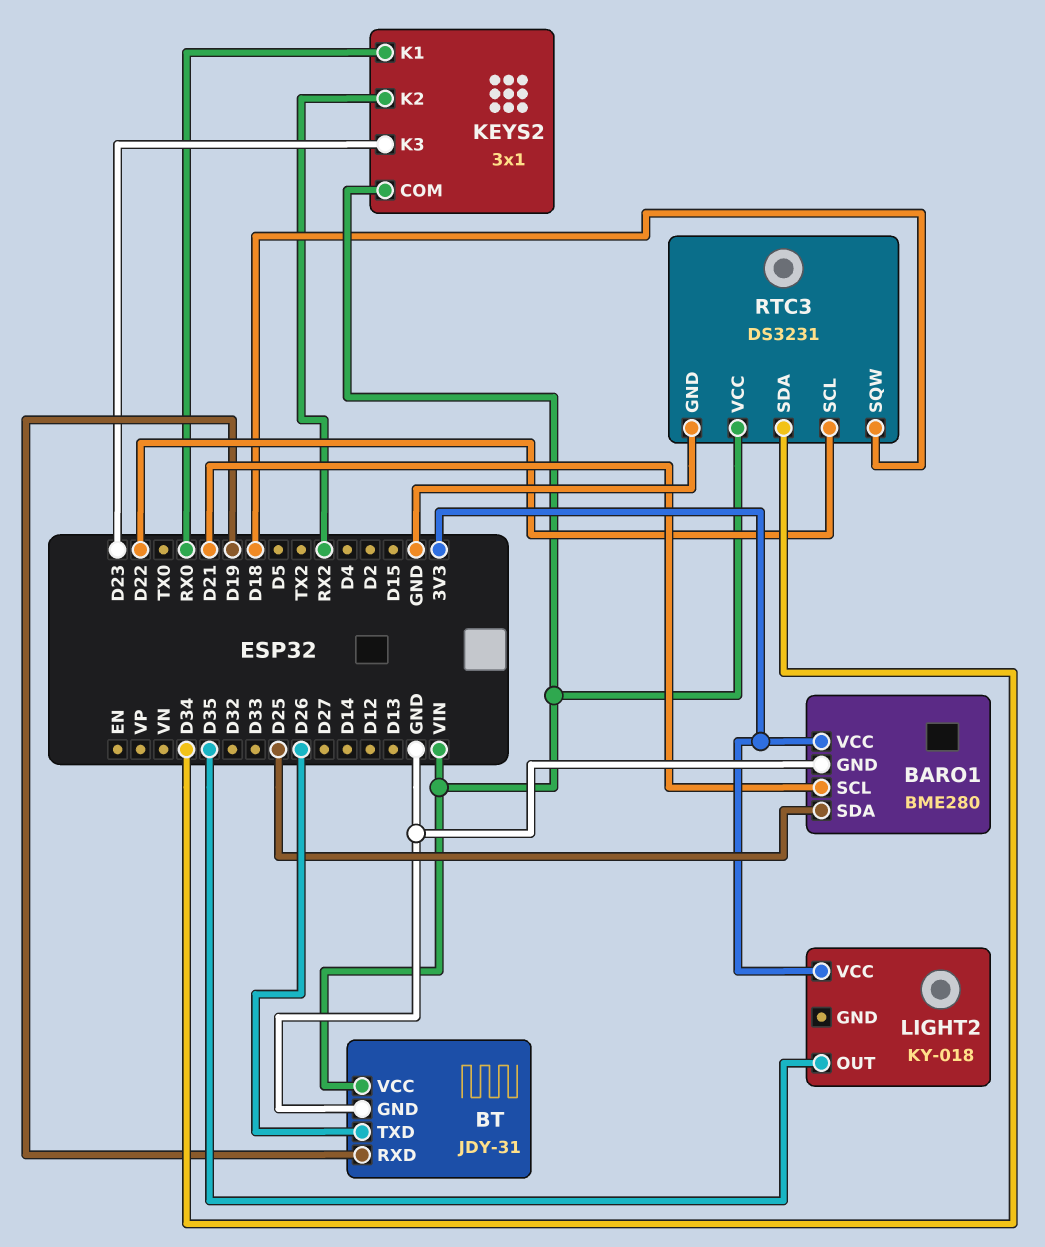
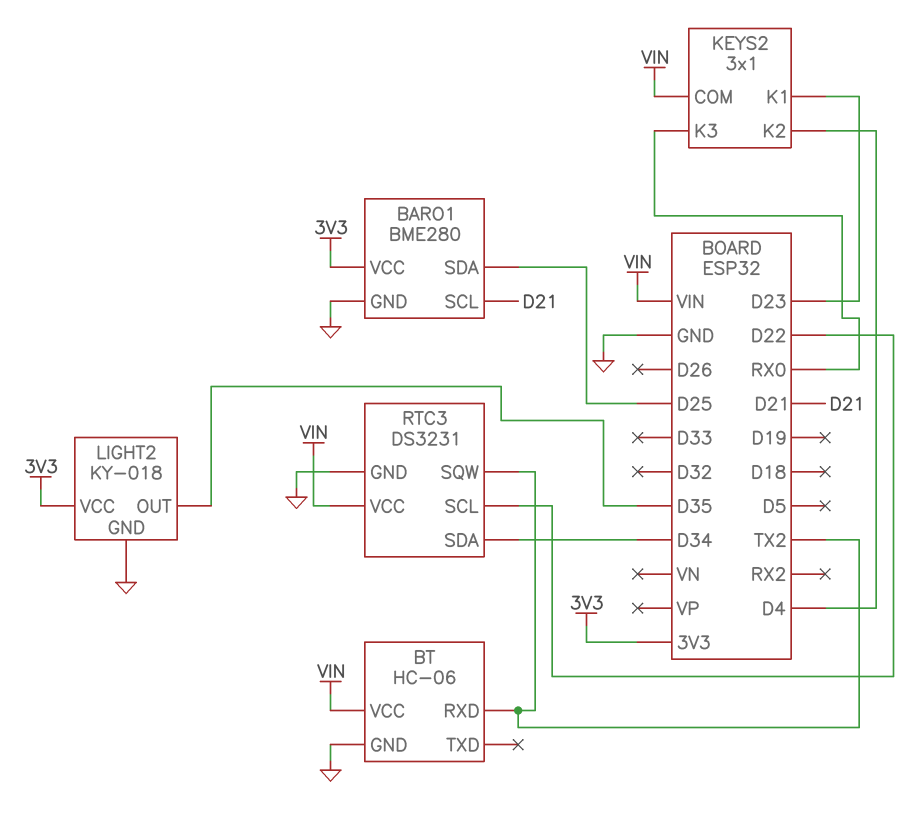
BT: JDY-31 -> HC-06
BT pin RXD: D19 -> TX2
BT pin TXD: D26 -> none
KEYS2 pin K1: RX0 -> D23
KEYS2 pin K2: RX2 -> D4
KEYS2 pin K3: D23 -> RX0
LIGHT2 pin GND: none -> GND
RTC3 pin SQW: D18 -> TX2

